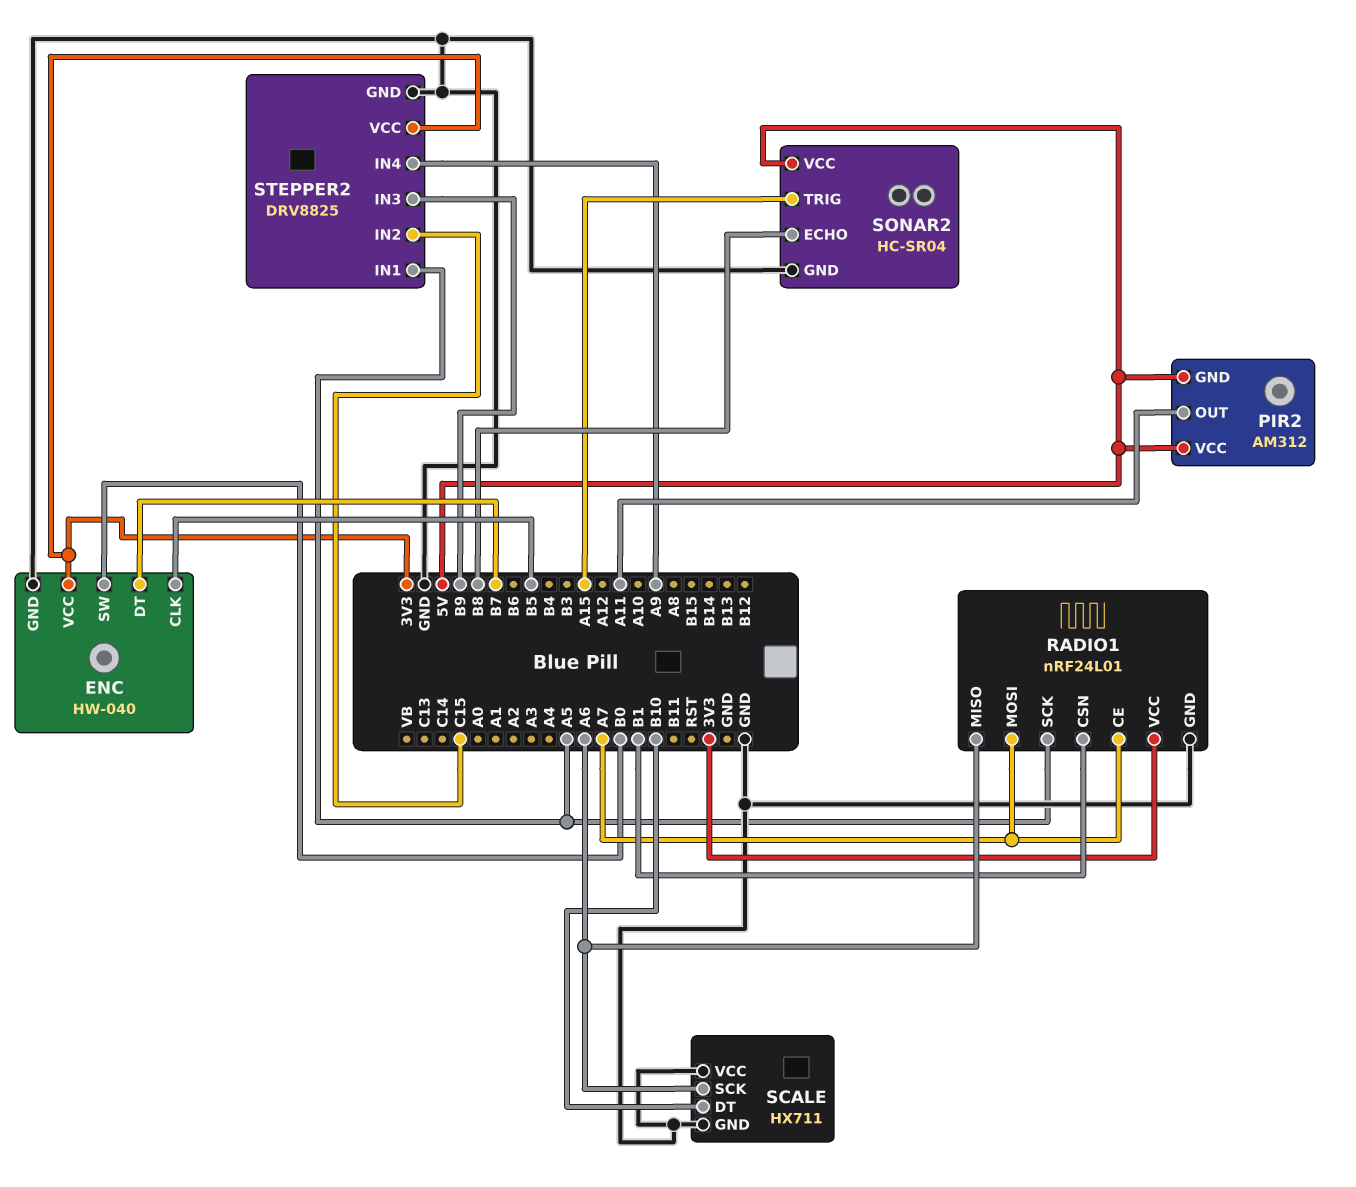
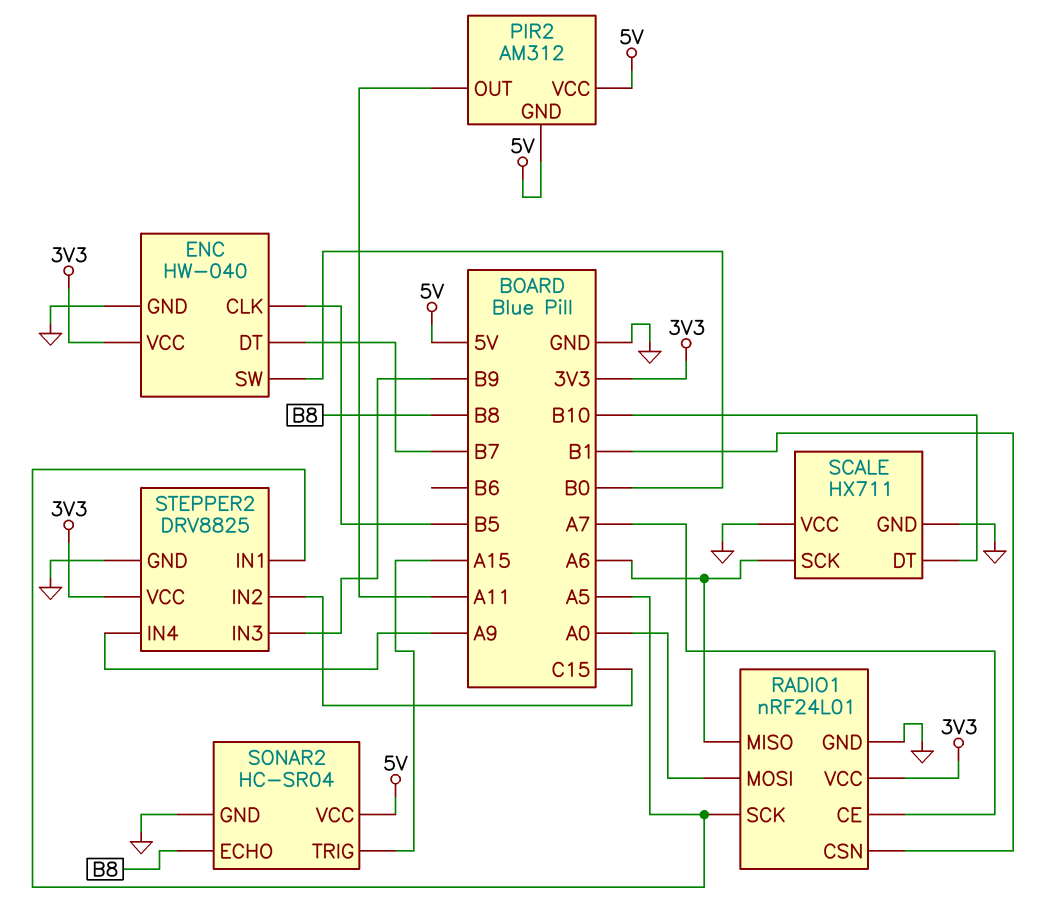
RADIO1 pin MOSI: A7 -> A0

